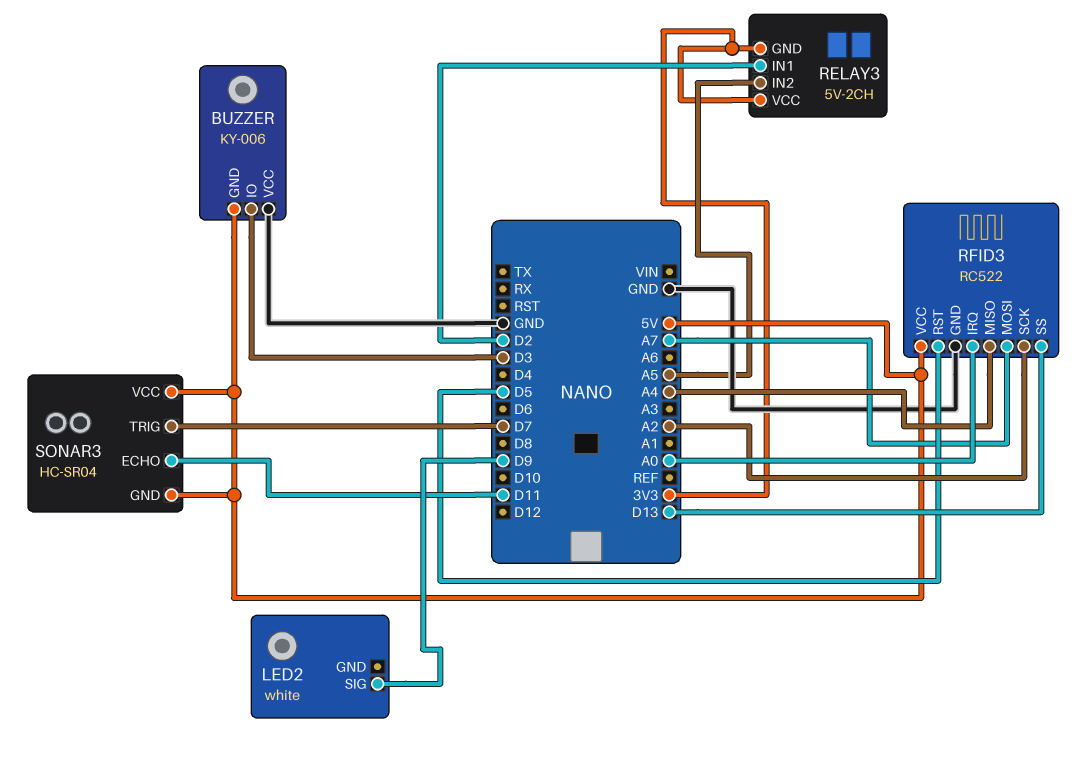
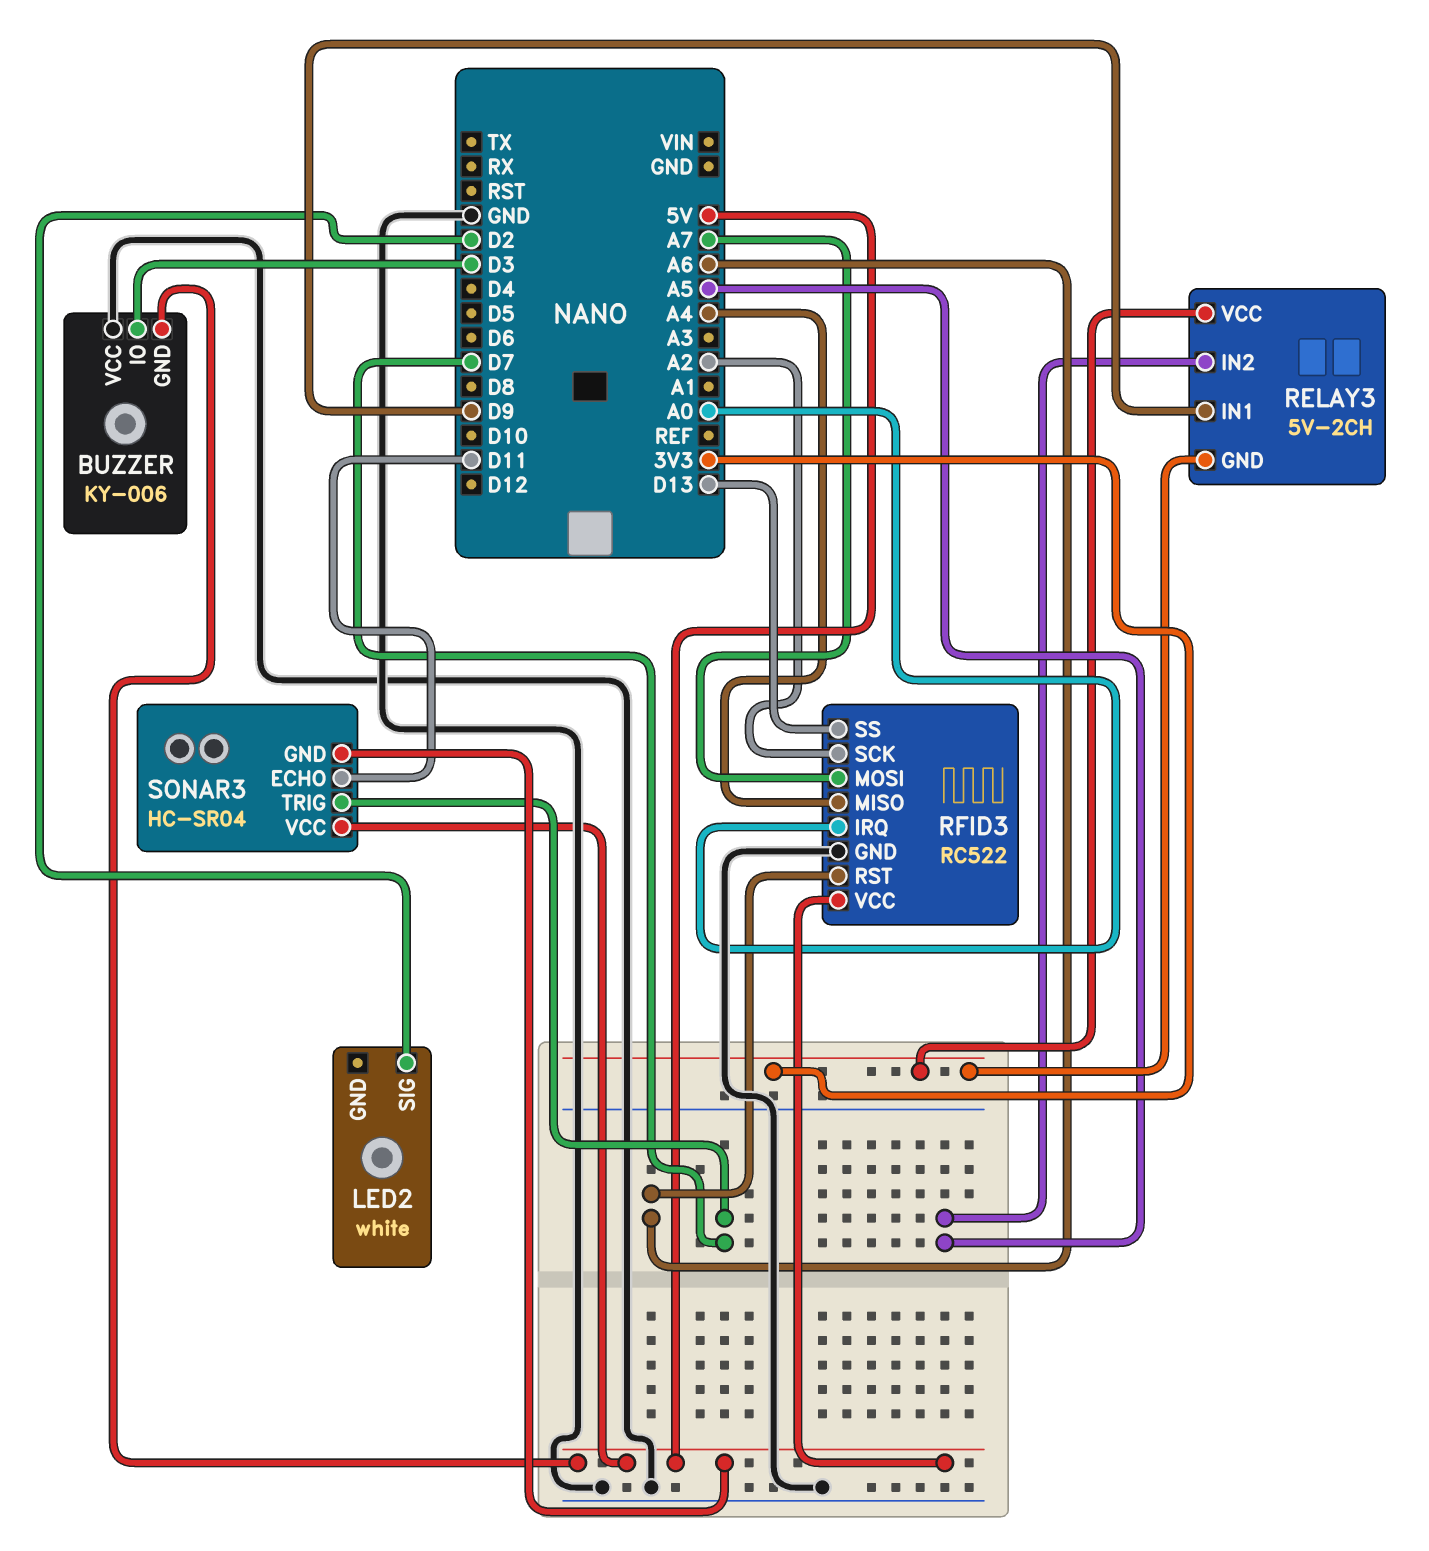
LED2 pin SIG: D9 -> D2
RELAY3 pin IN1: D2 -> D9
RFID3 pin RST: D5 -> A6

